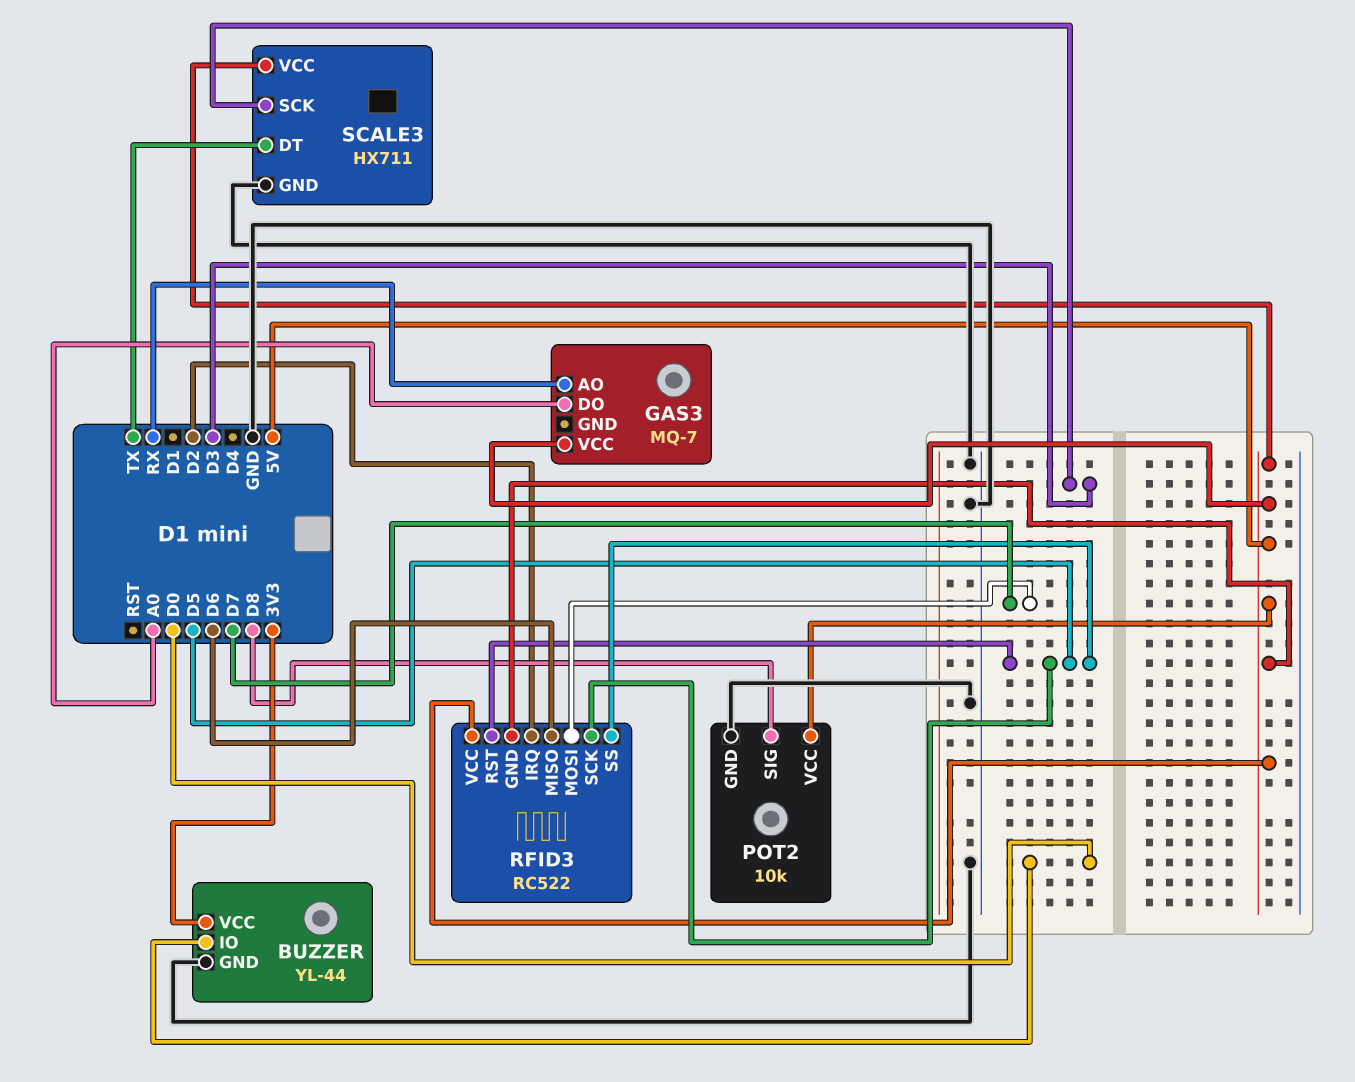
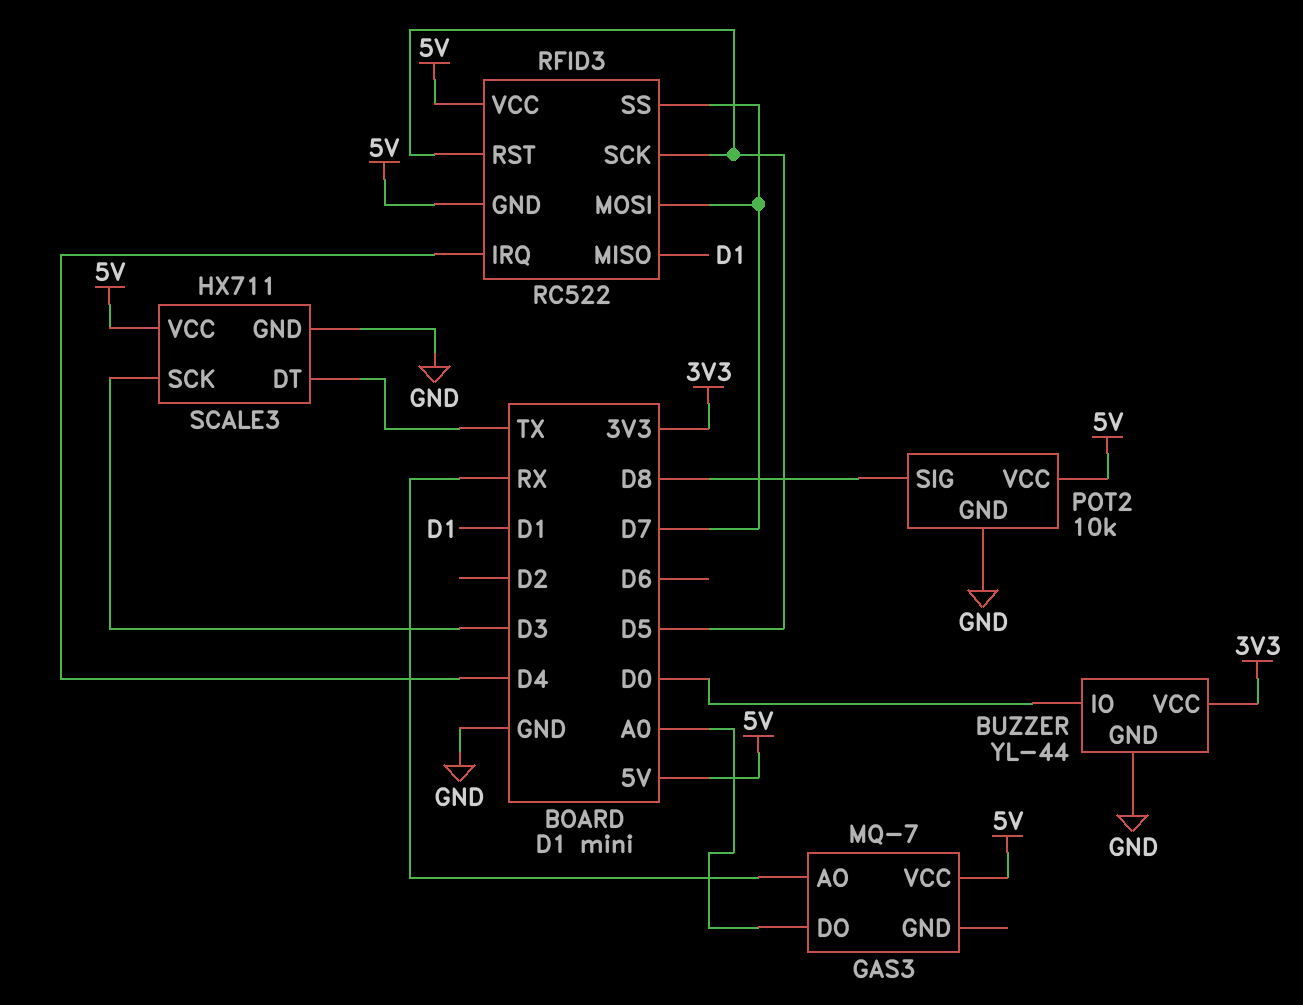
RFID3 pin IRQ: D2 -> D4
RFID3 pin MISO: D6 -> D1
RFID3 pin SS: D5 -> D7

